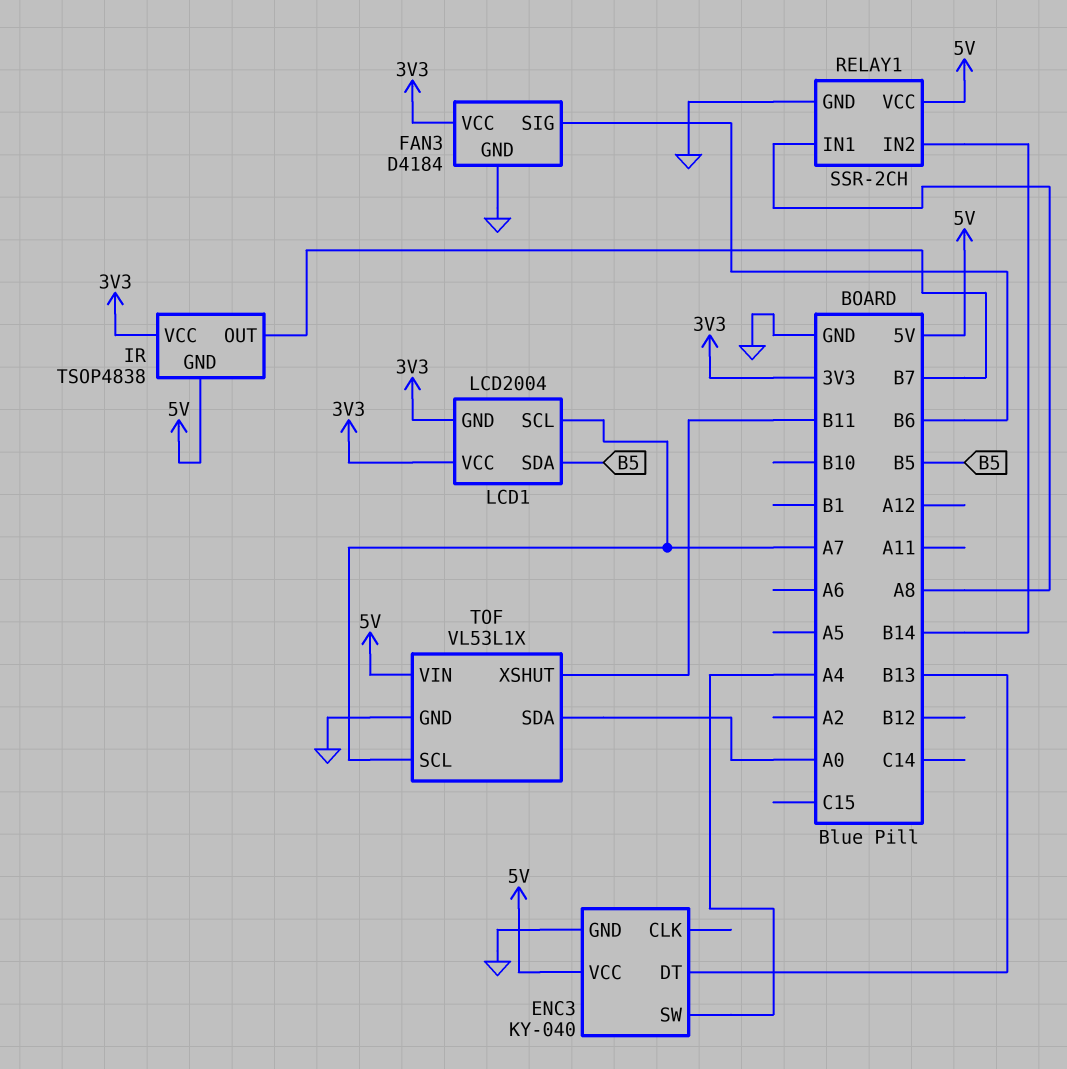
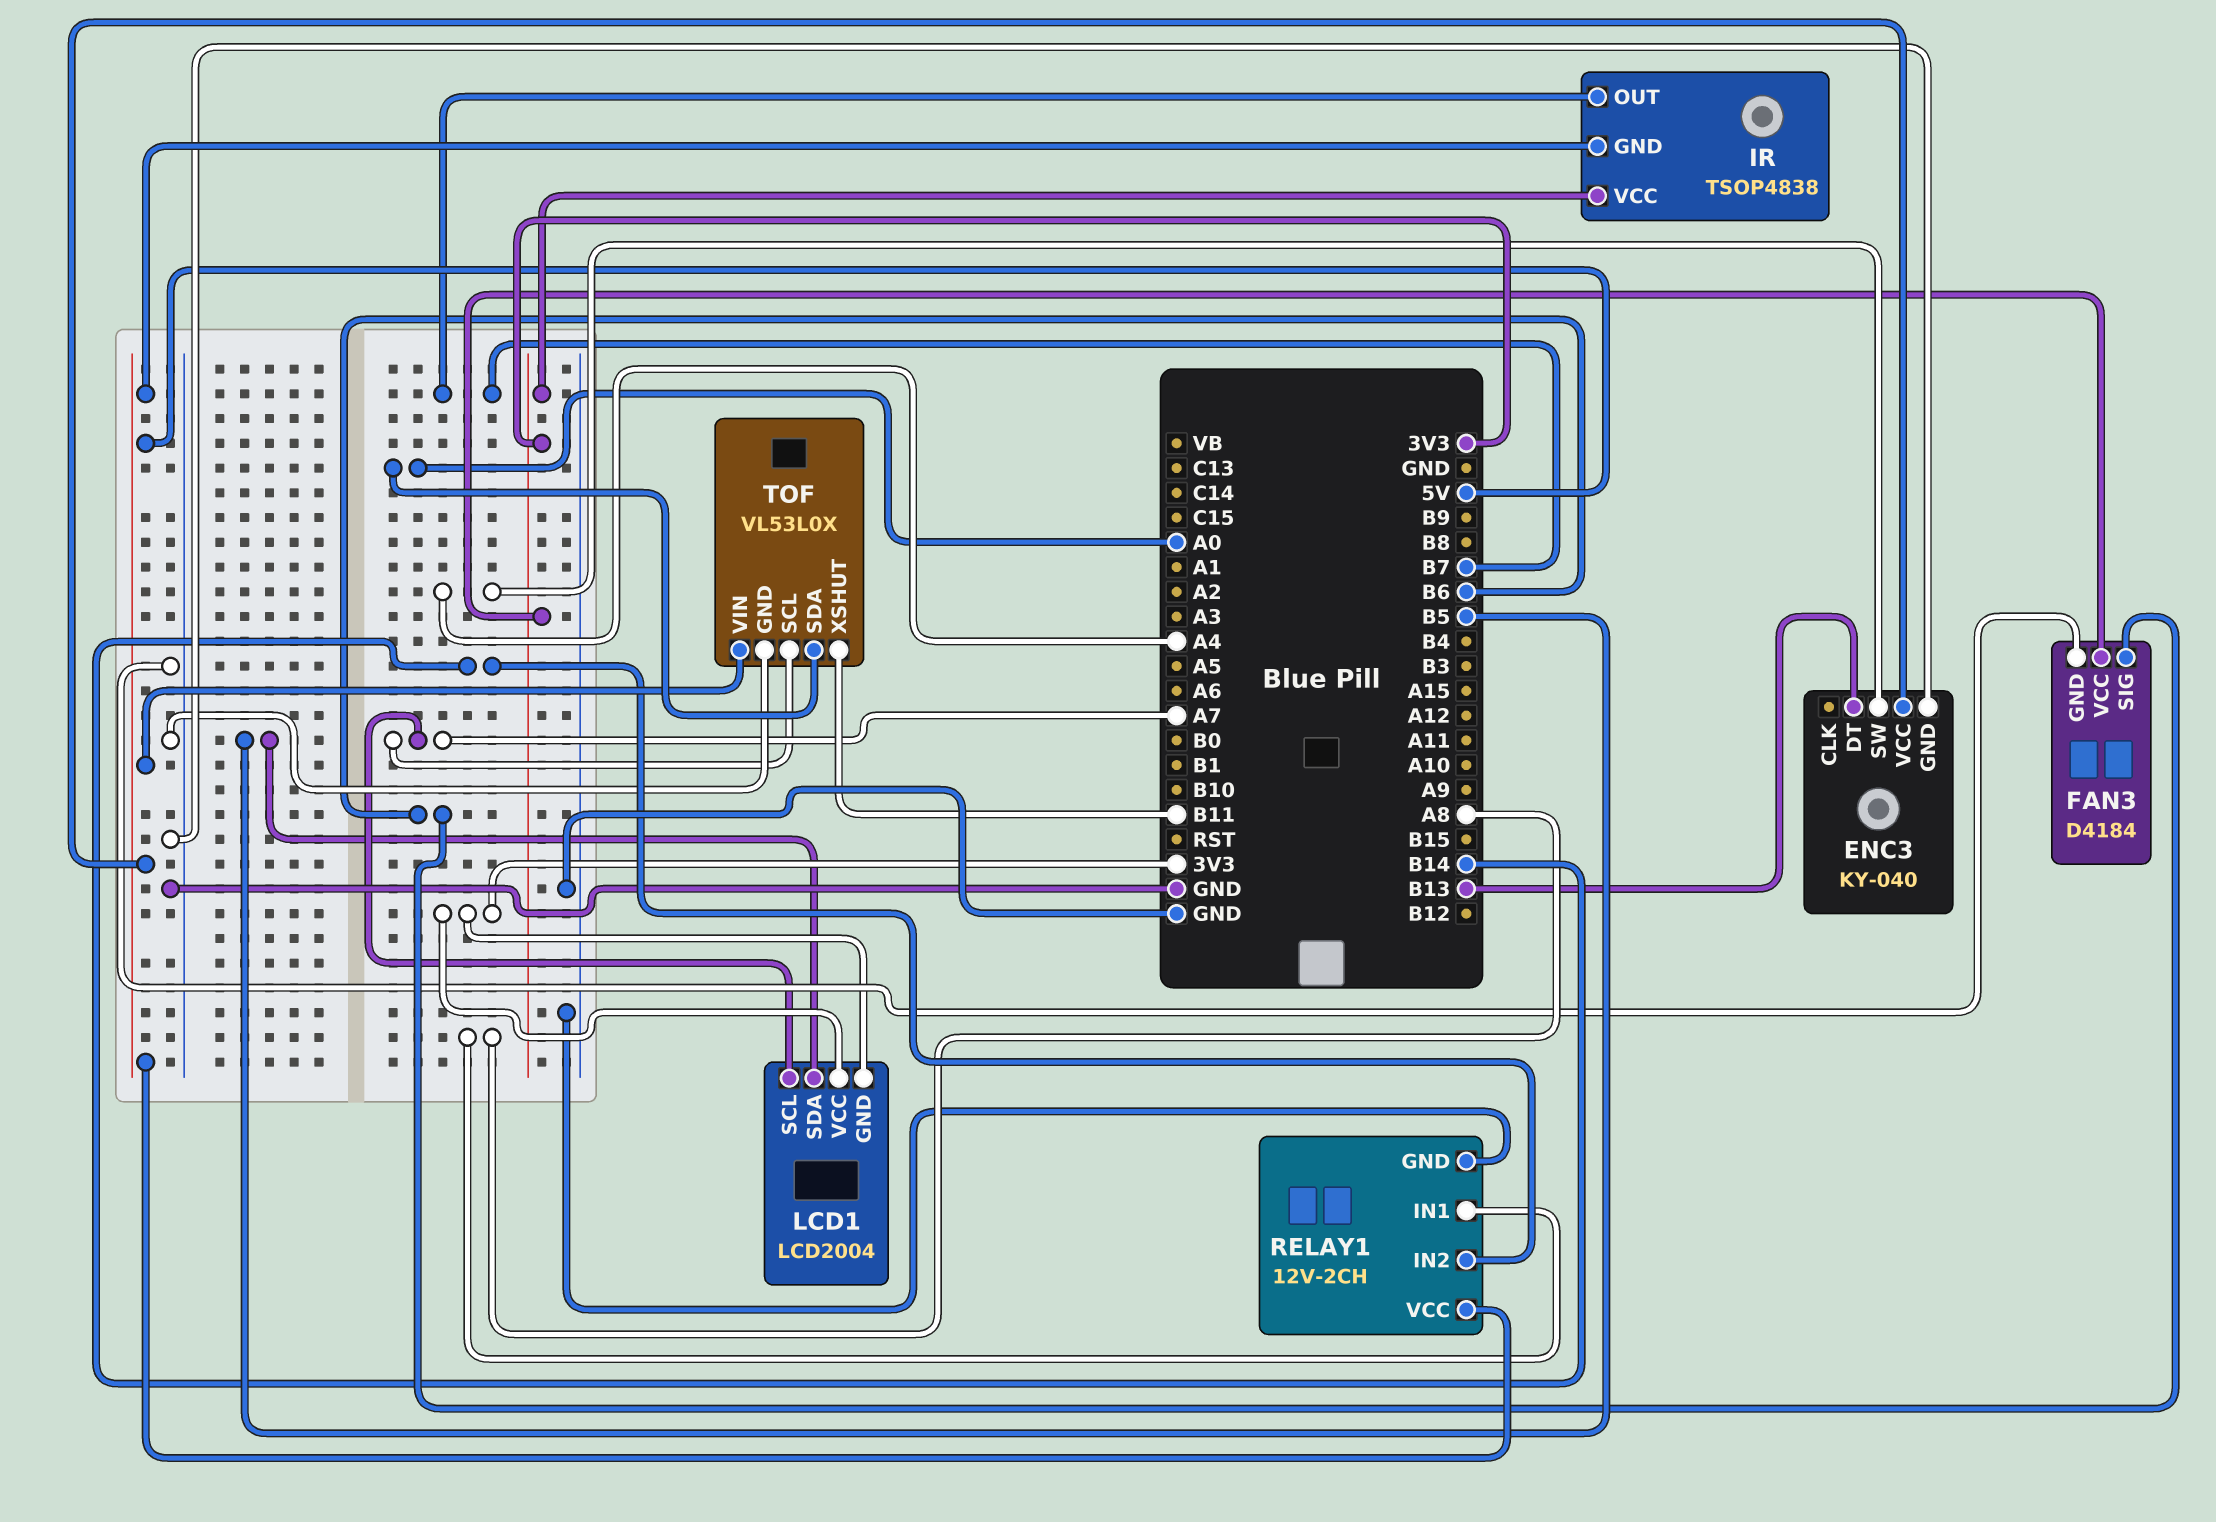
RELAY1: SSR-2CH -> 12V-2CH
TOF: VL53L1X -> VL53L0X

